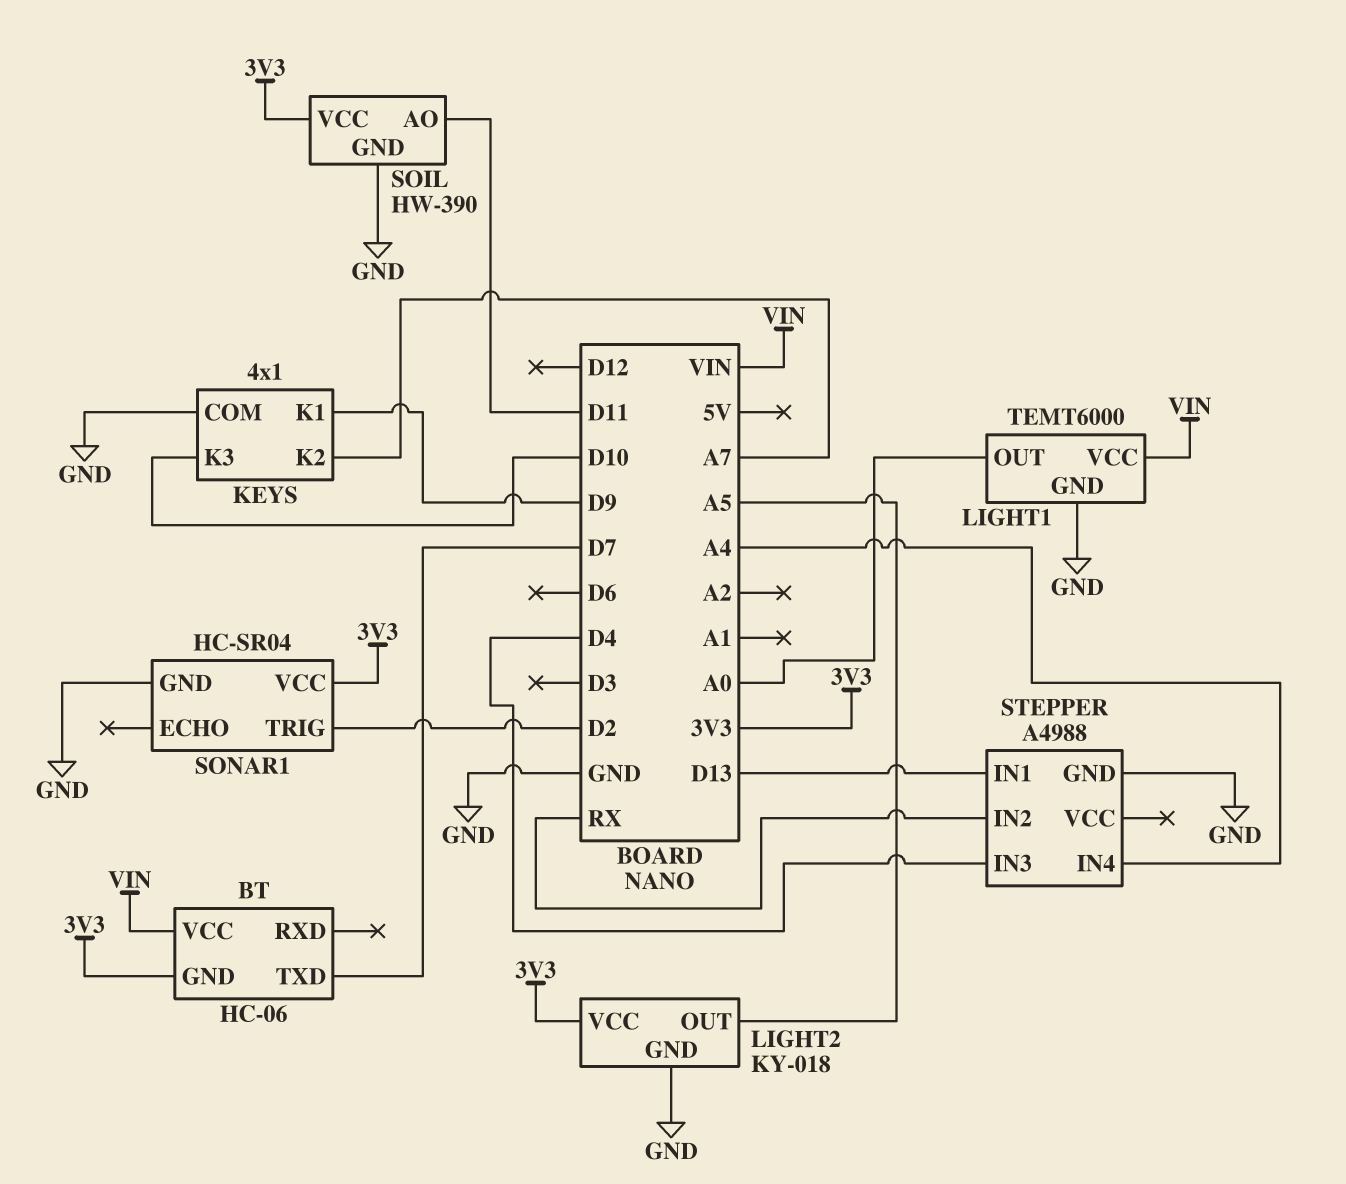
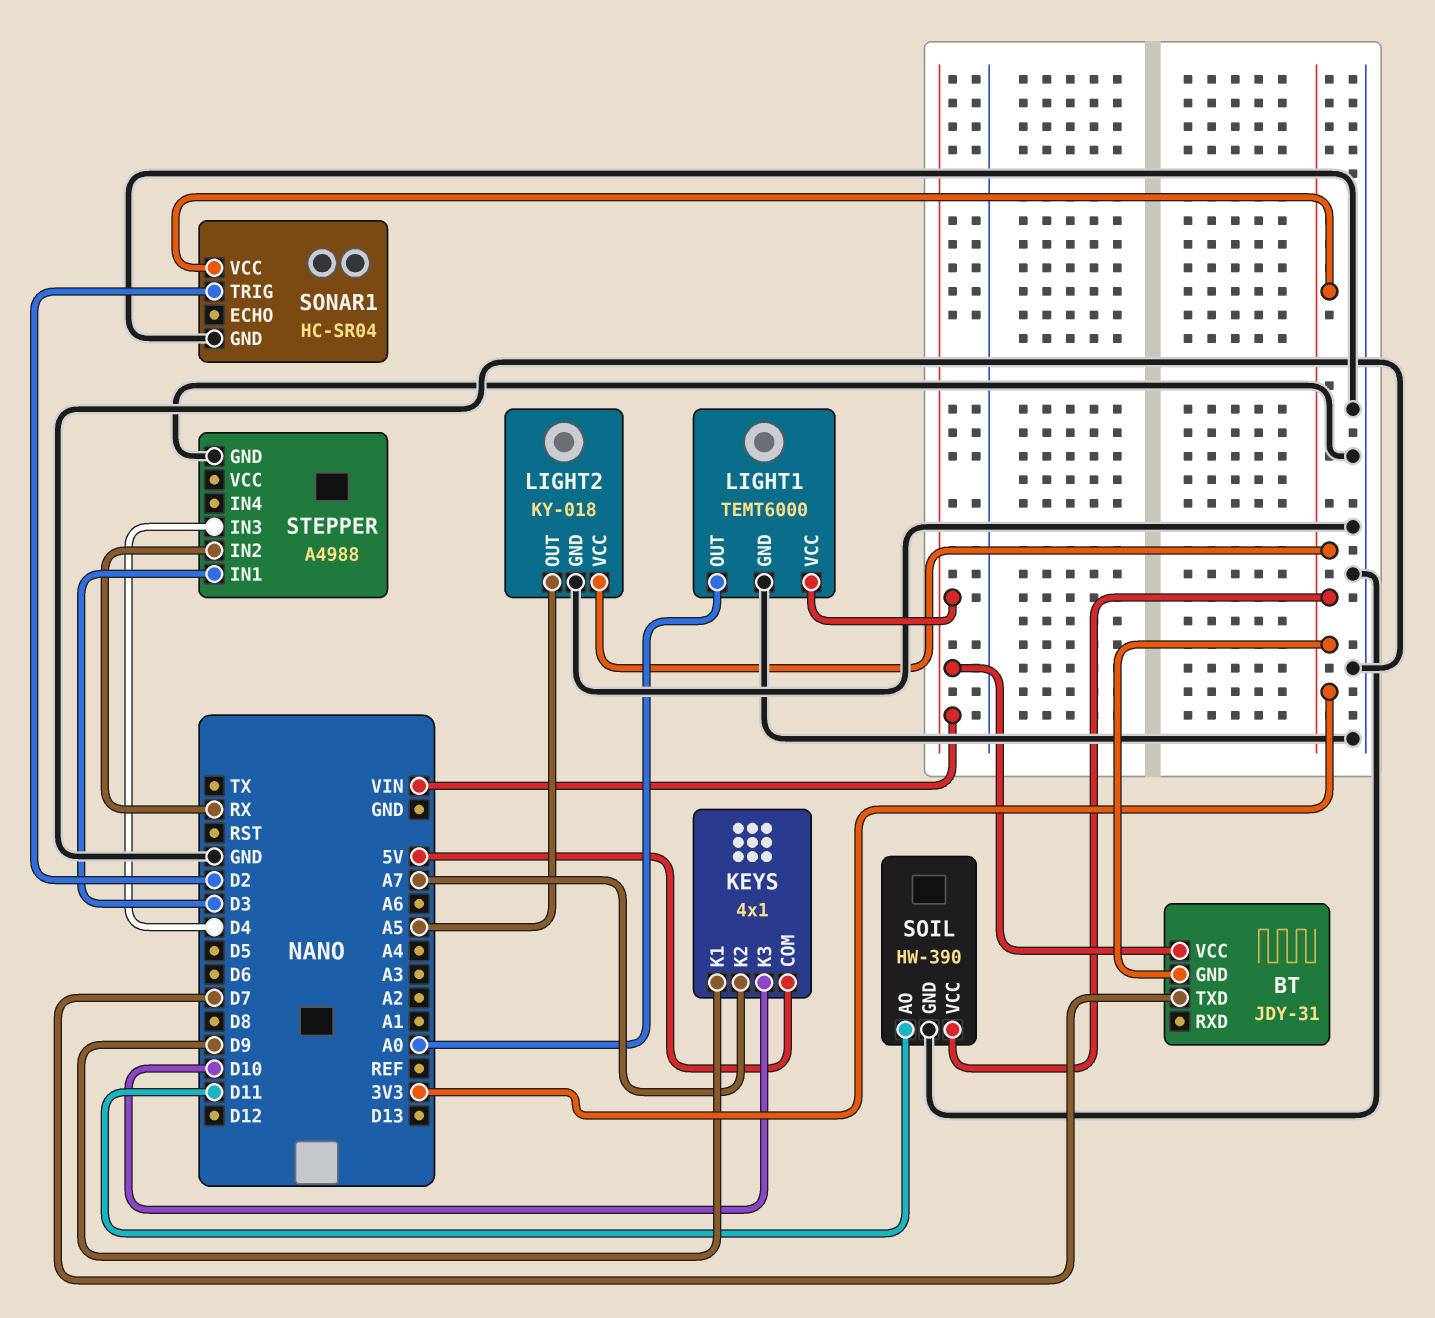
BT: HC-06 -> JDY-31
KEYS pin COM: GND -> 5V
STEPPER pin IN1: D13 -> D3
STEPPER pin IN4: A4 -> none

